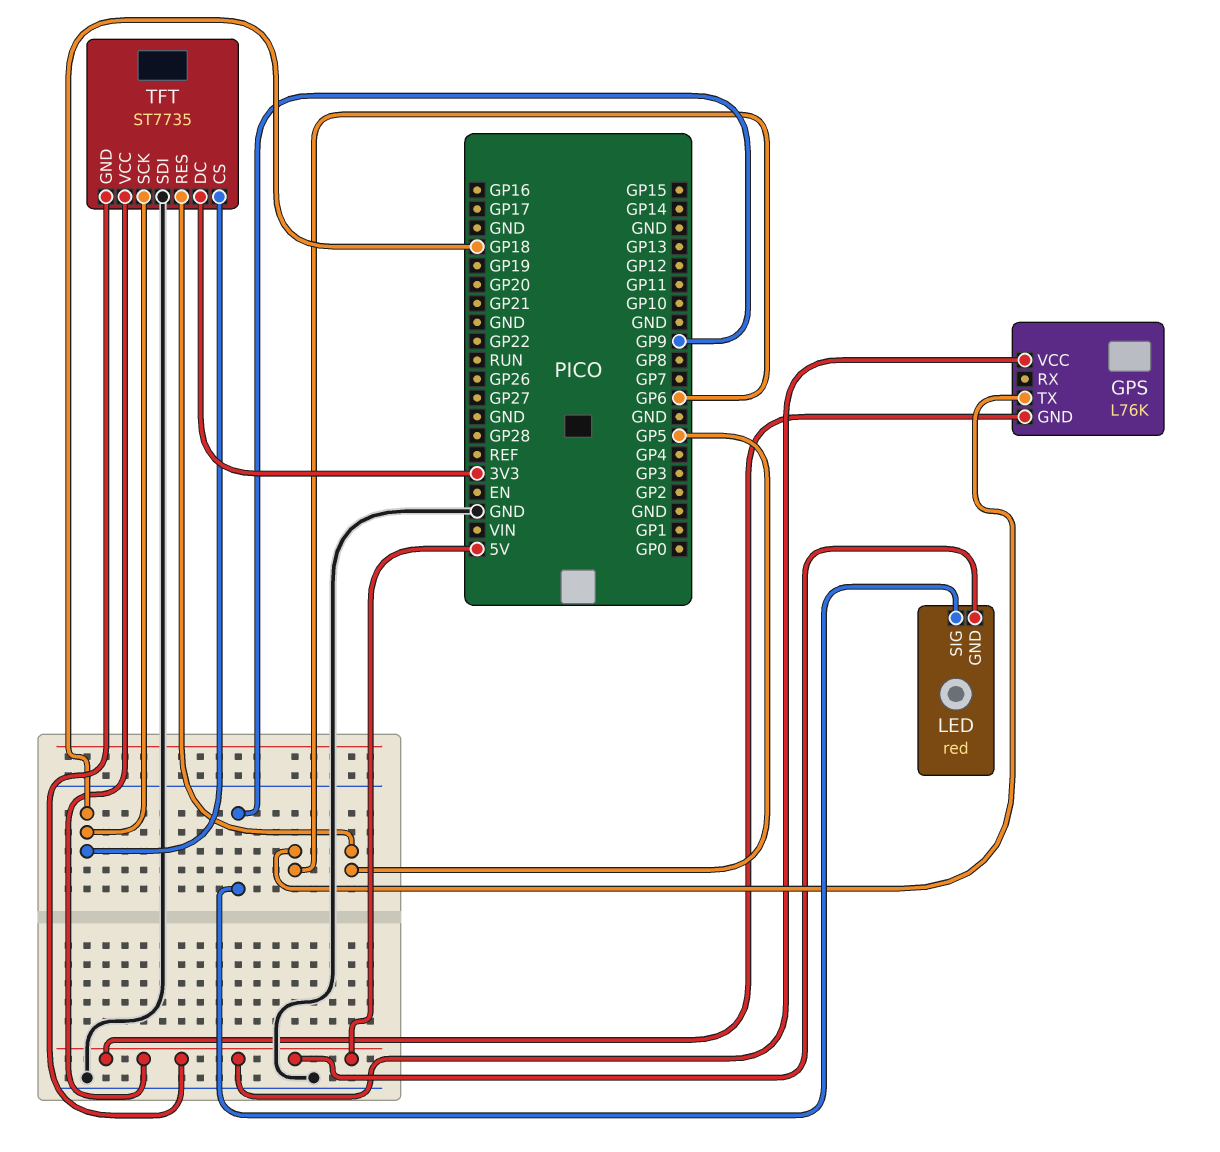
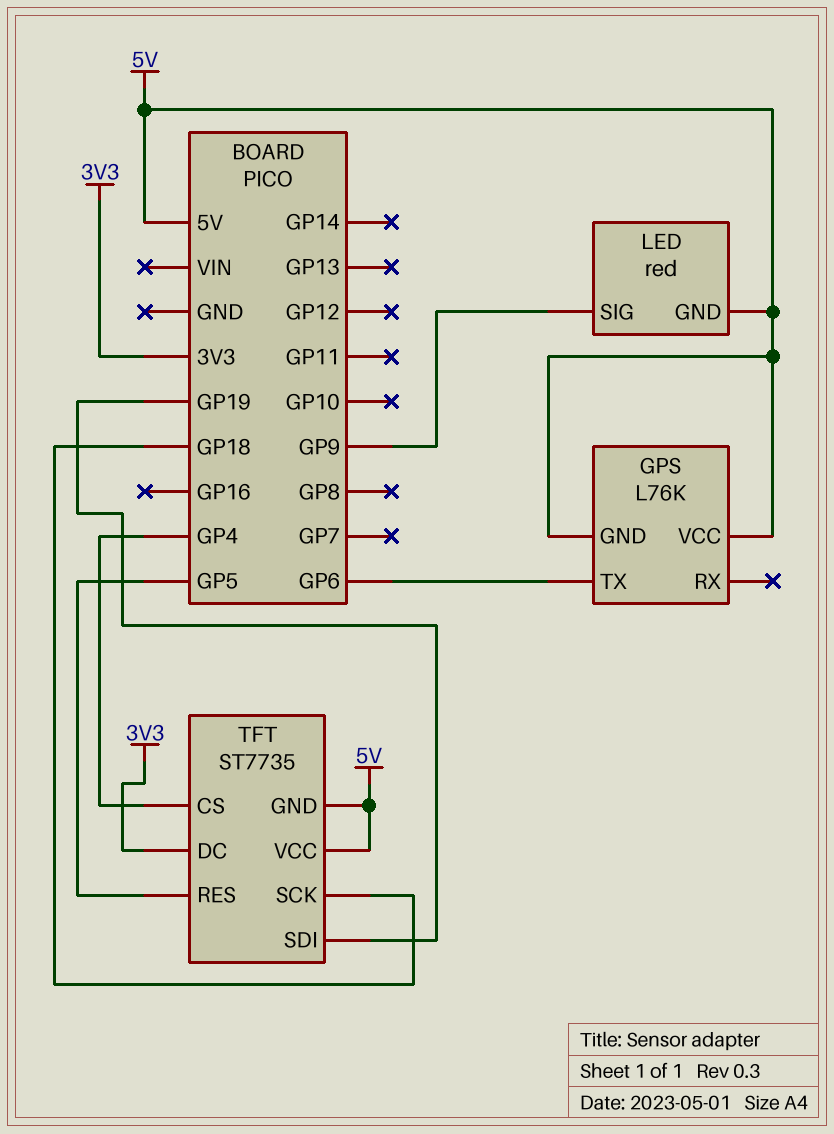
TFT pin CS: GP18 -> GP4
TFT pin SDI: GND -> GP19

